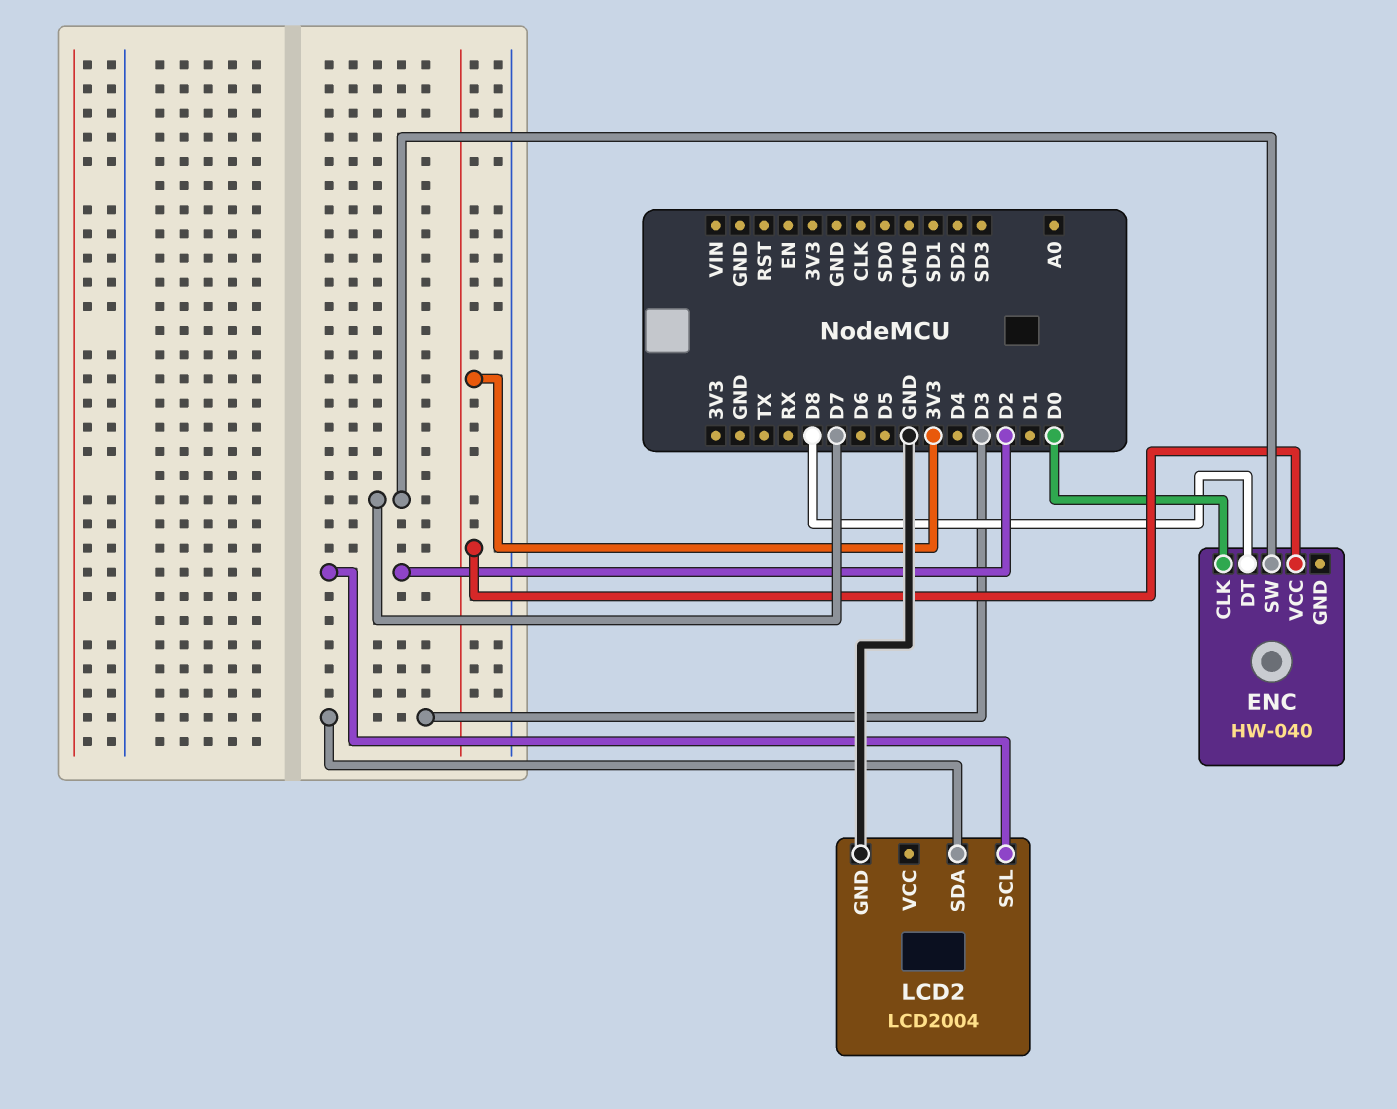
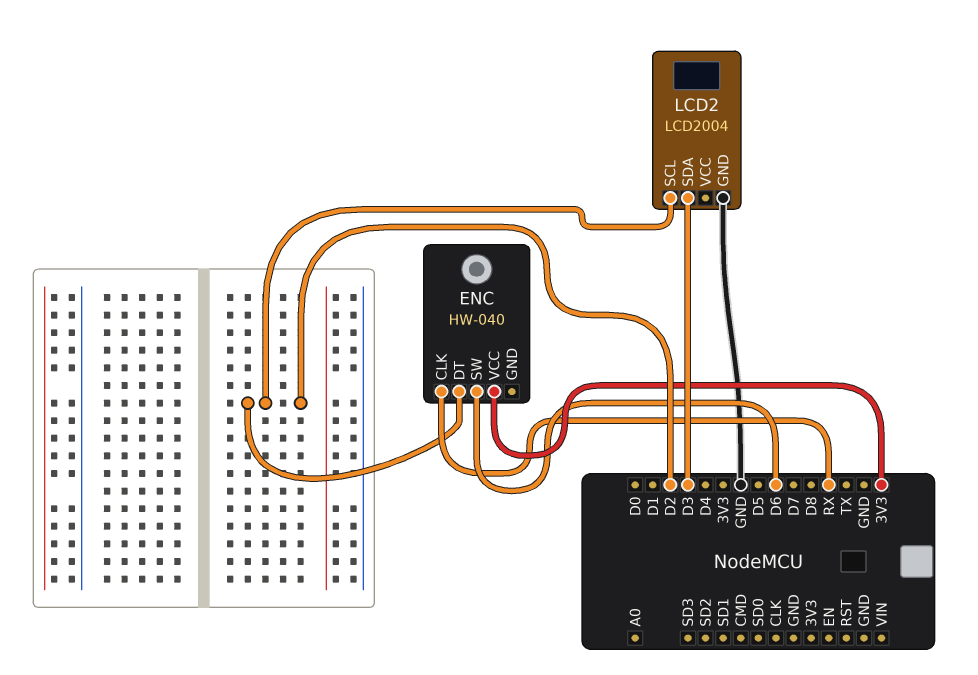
ENC pin CLK: D0 -> RX
ENC pin DT: D8 -> D2
ENC pin SW: D7 -> D6

